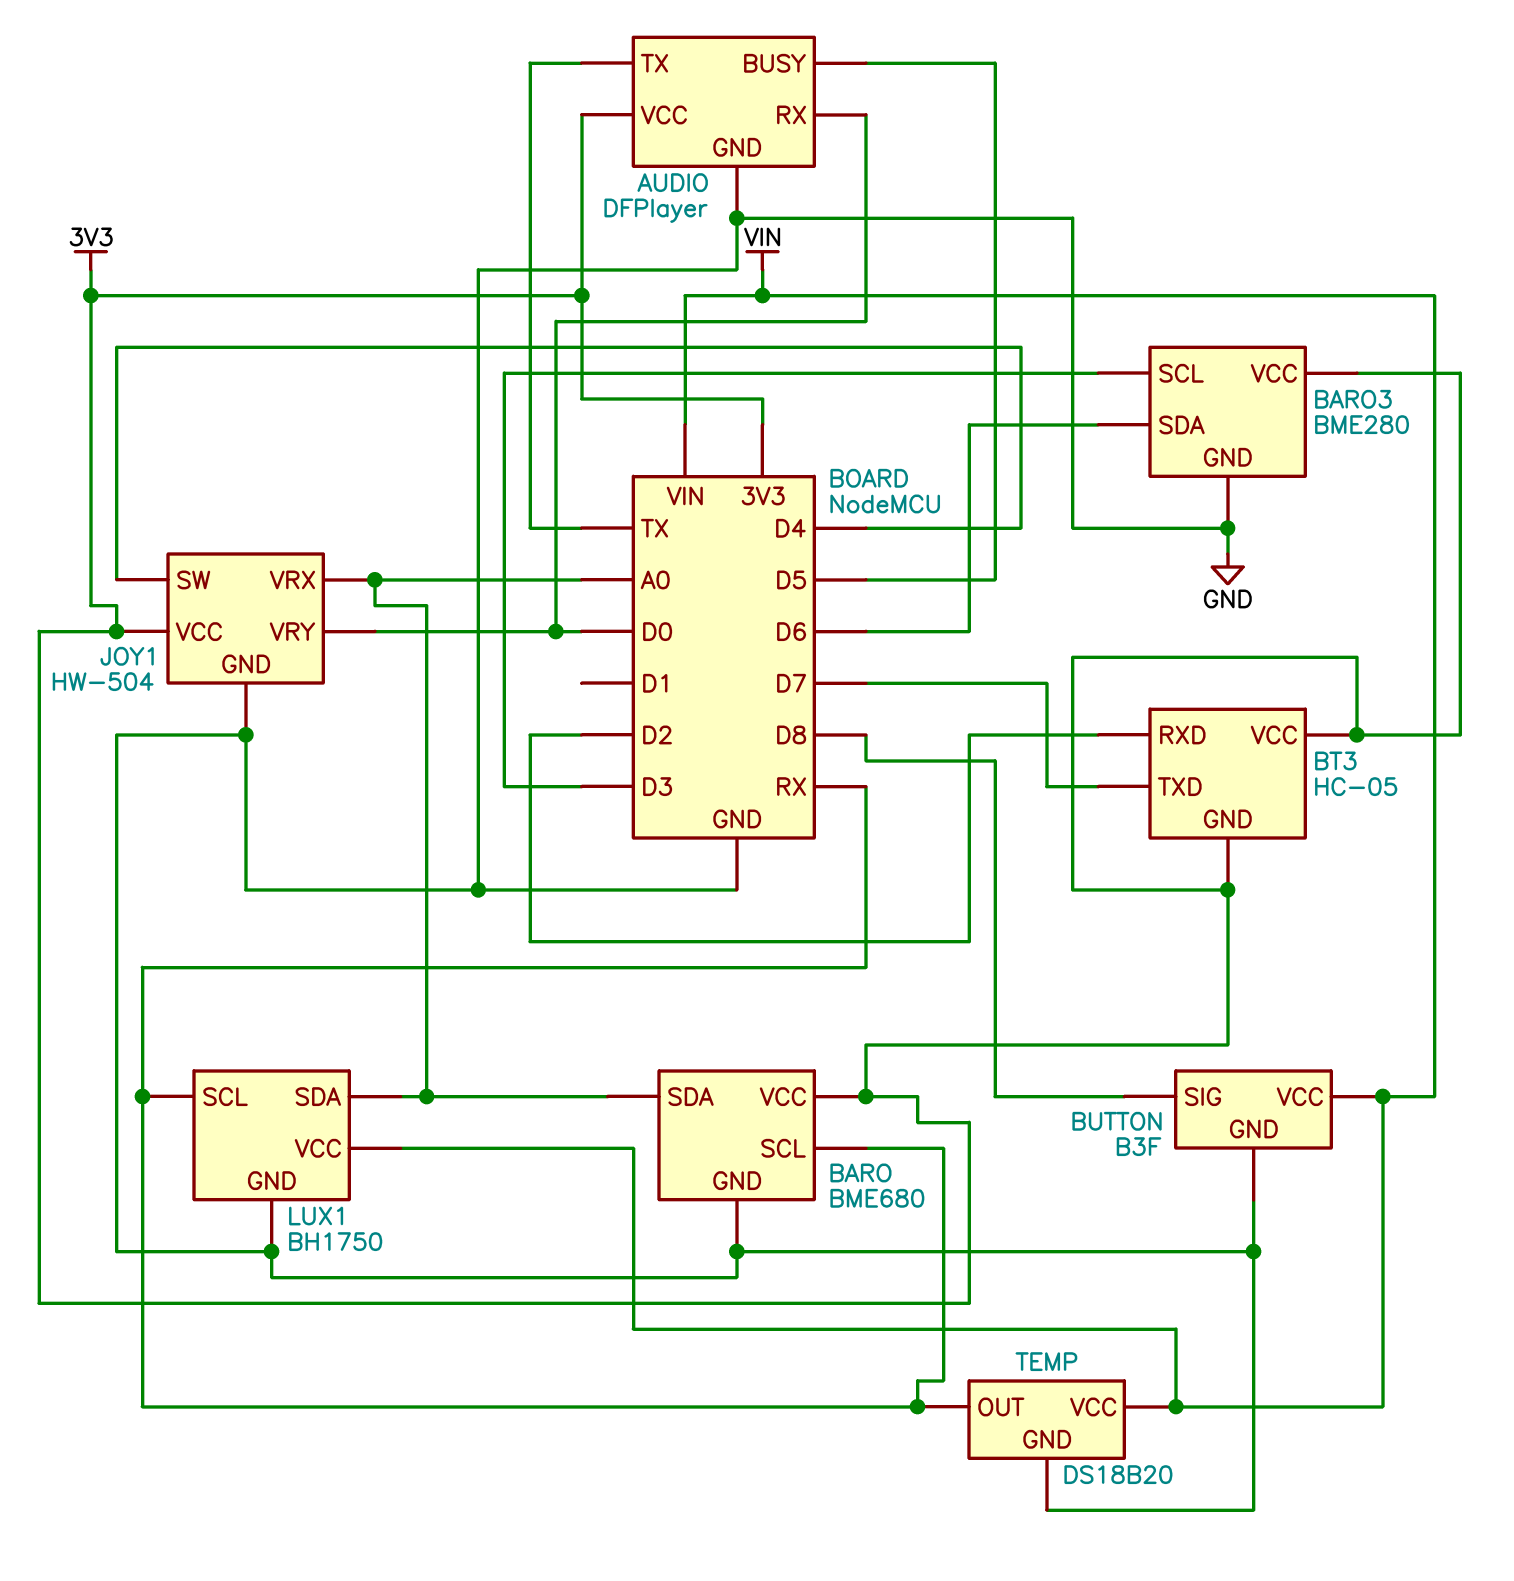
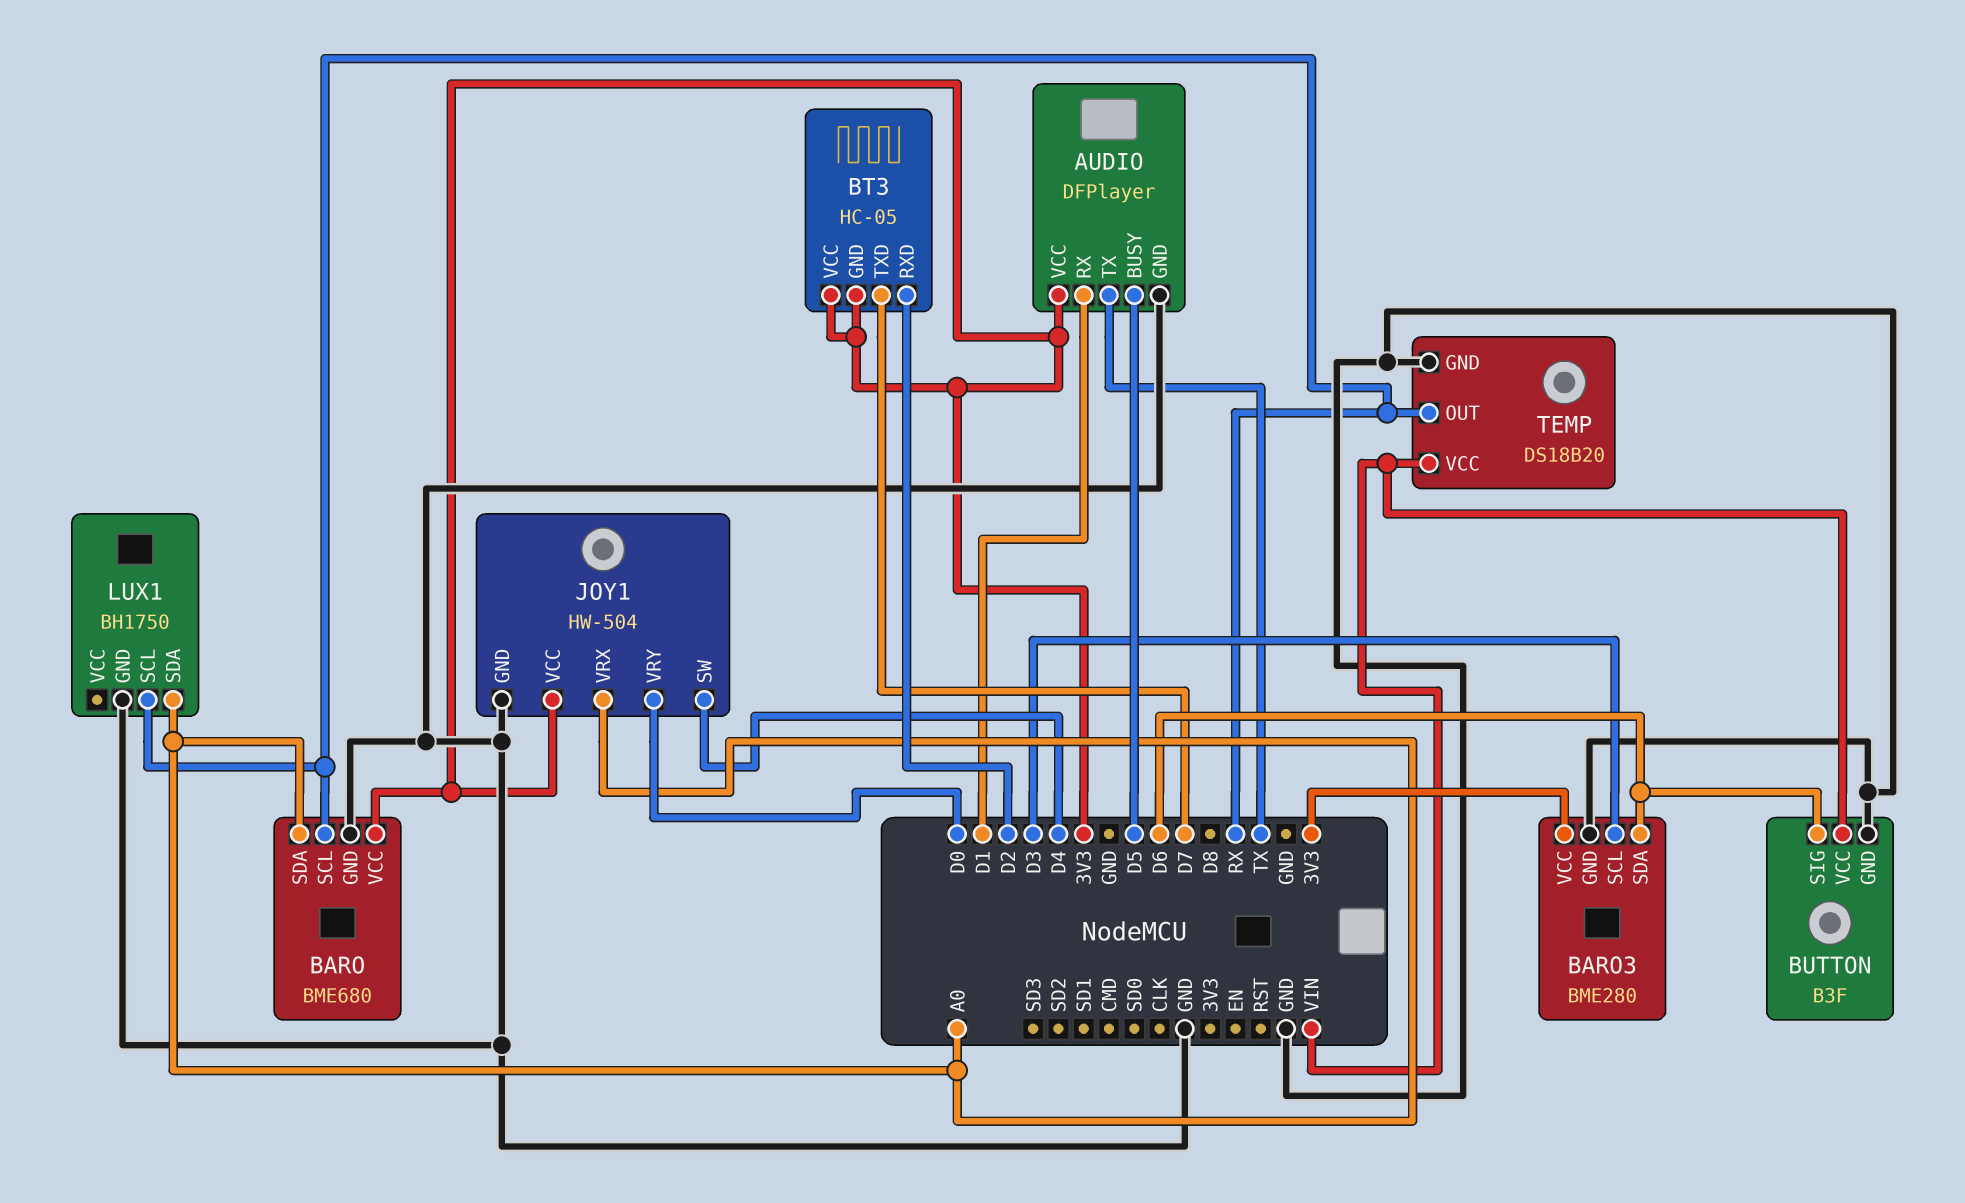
AUDIO pin RX: D0 -> D1
BUTTON pin SIG: D8 -> D6
LUX1 pin VCC: VIN -> none

